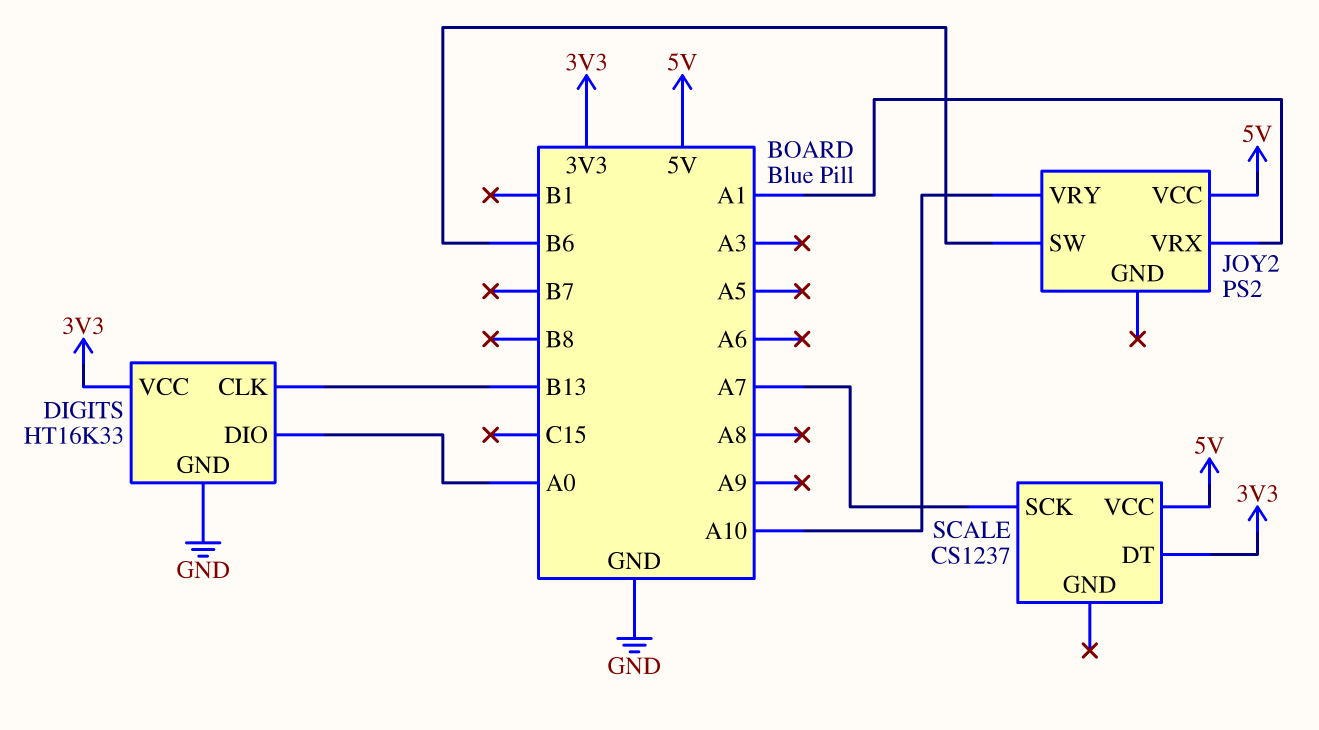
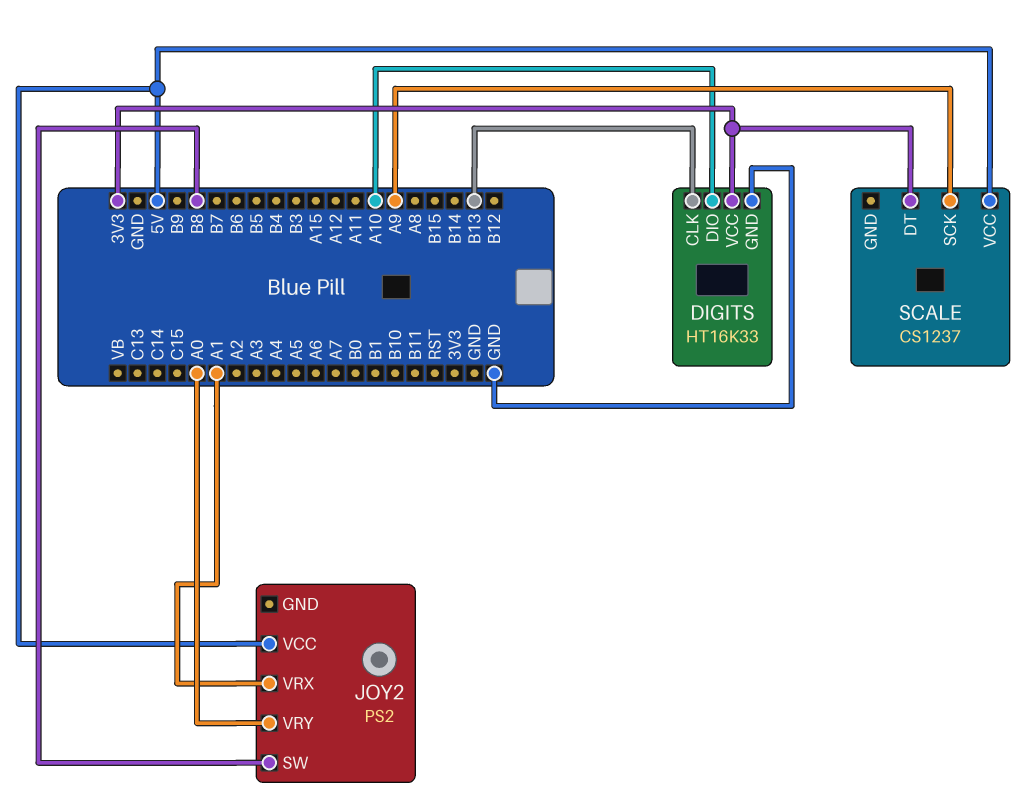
DIGITS pin DIO: A0 -> A10
JOY2 pin SW: B6 -> B8
JOY2 pin VRY: A10 -> A0
SCALE pin SCK: A7 -> A9

